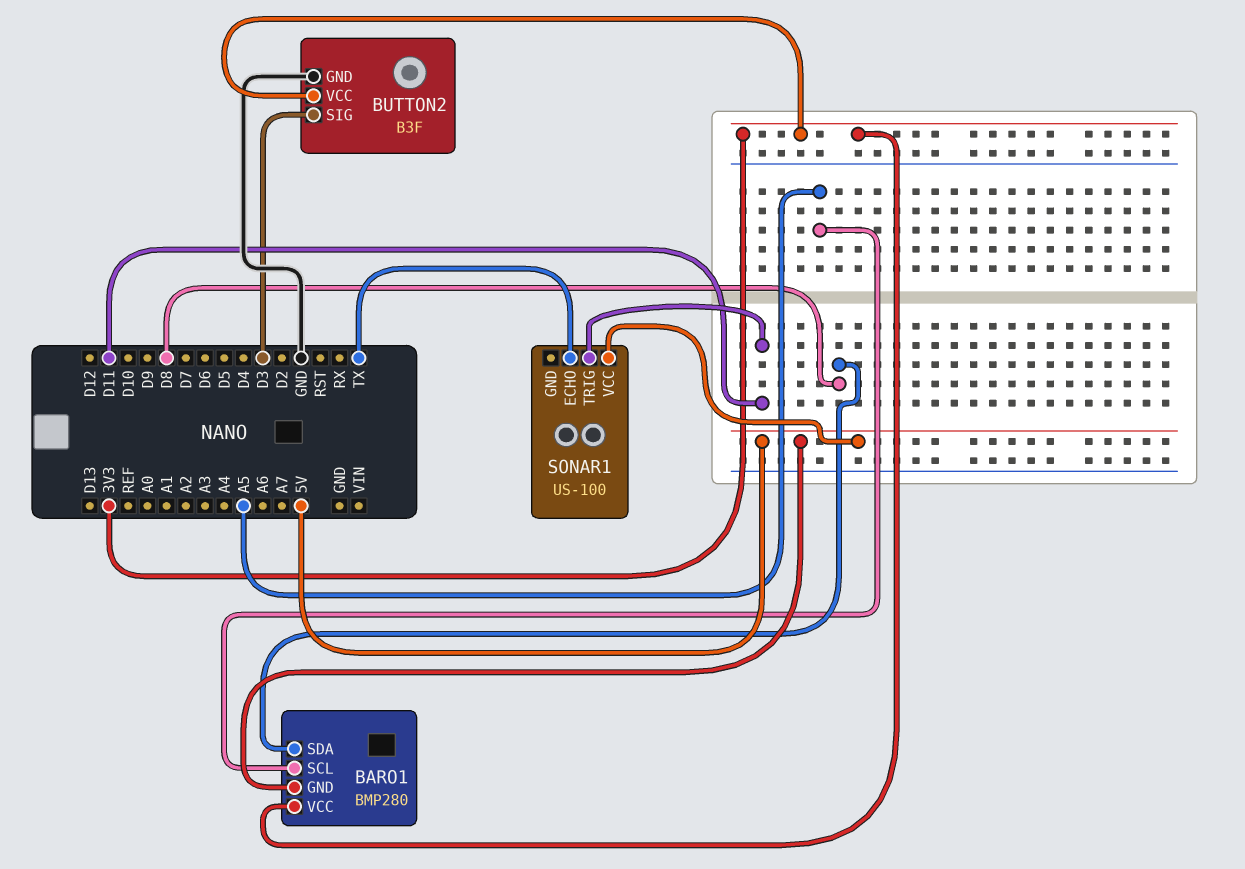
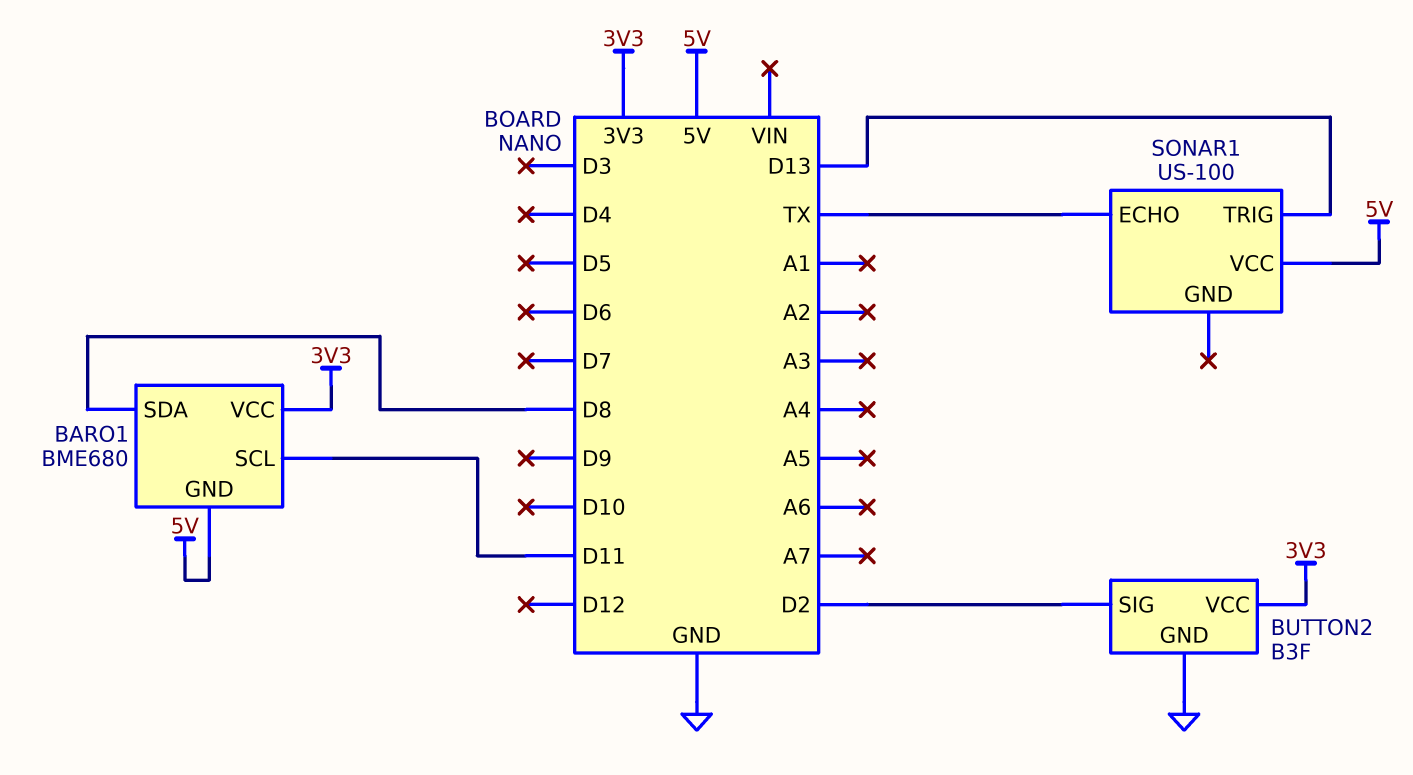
BARO1: BMP280 -> BME680
BARO1 pin SCL: A5 -> D11
BUTTON2 pin SIG: D3 -> D2
SONAR1 pin TRIG: D11 -> D13

